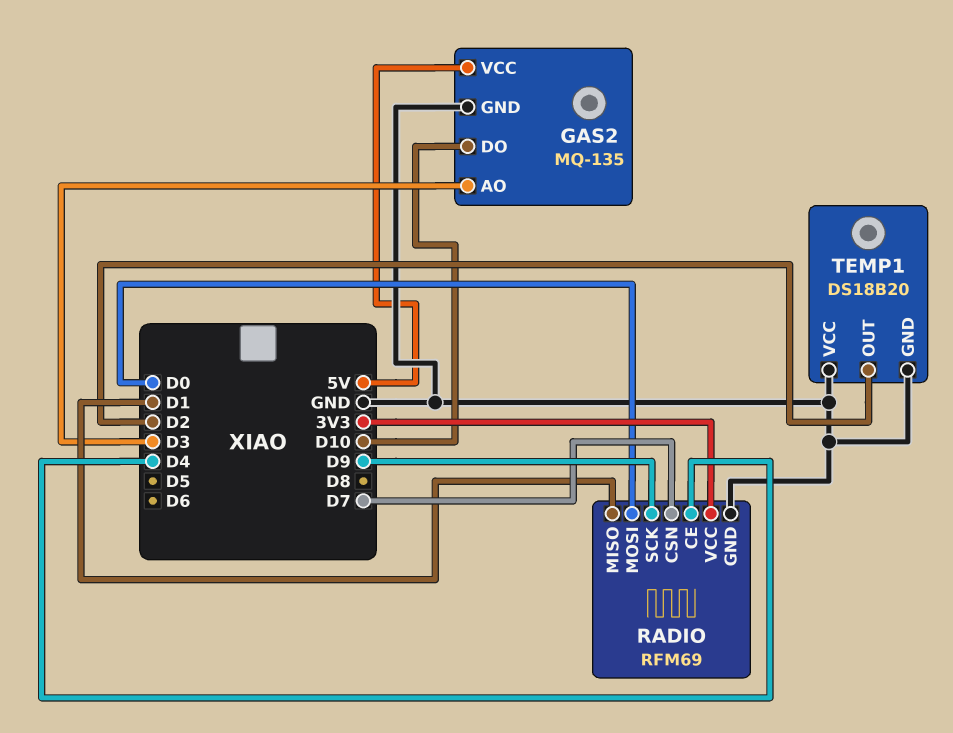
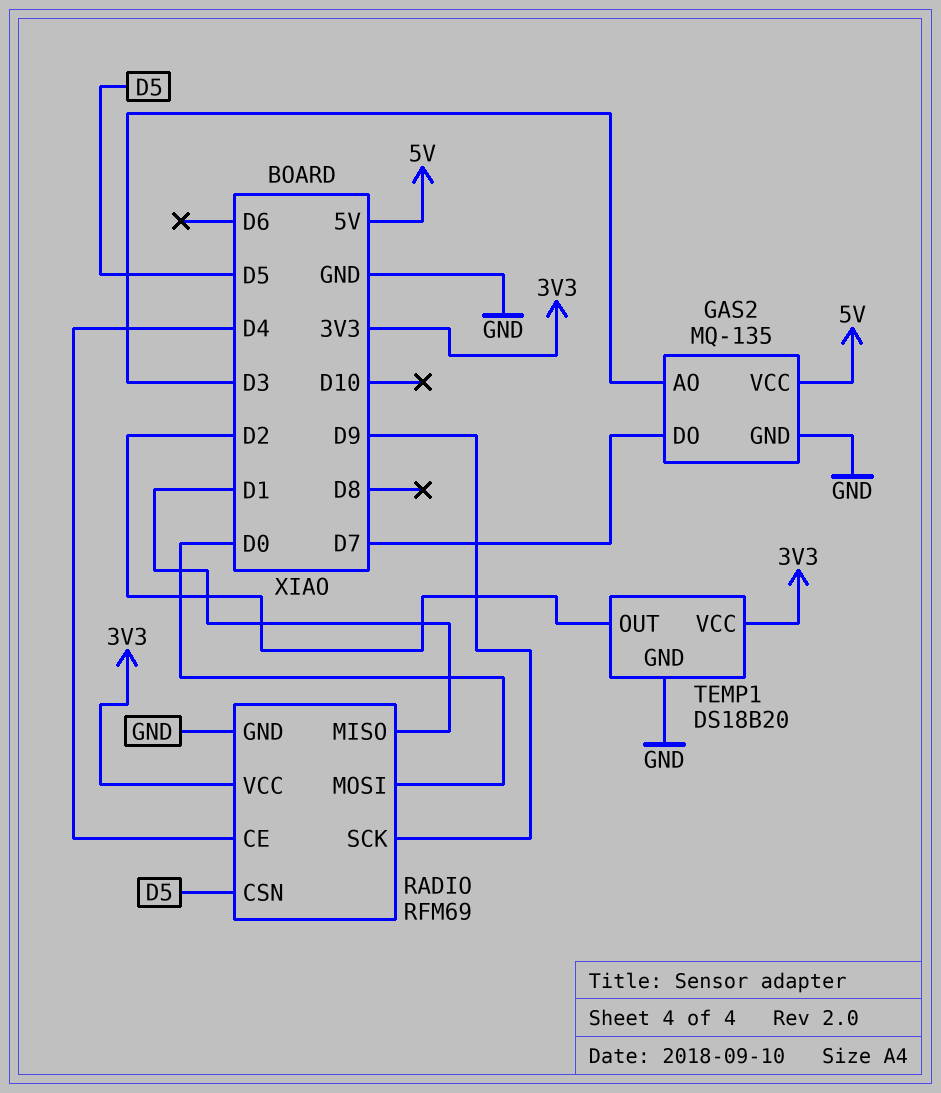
GAS2 pin DO: D10 -> D7
RADIO pin CSN: D7 -> D5
TEMP1 pin VCC: GND -> 3V3

